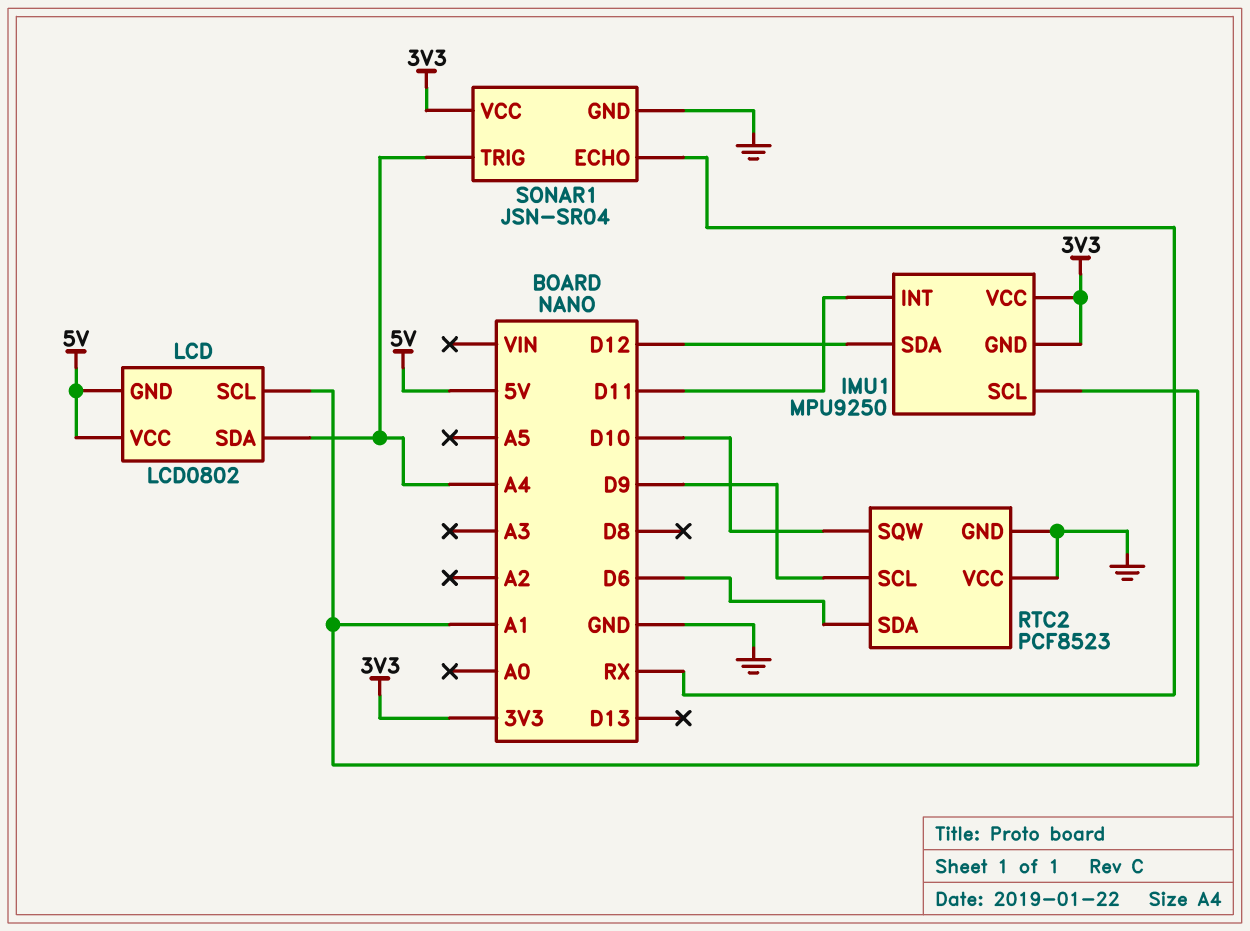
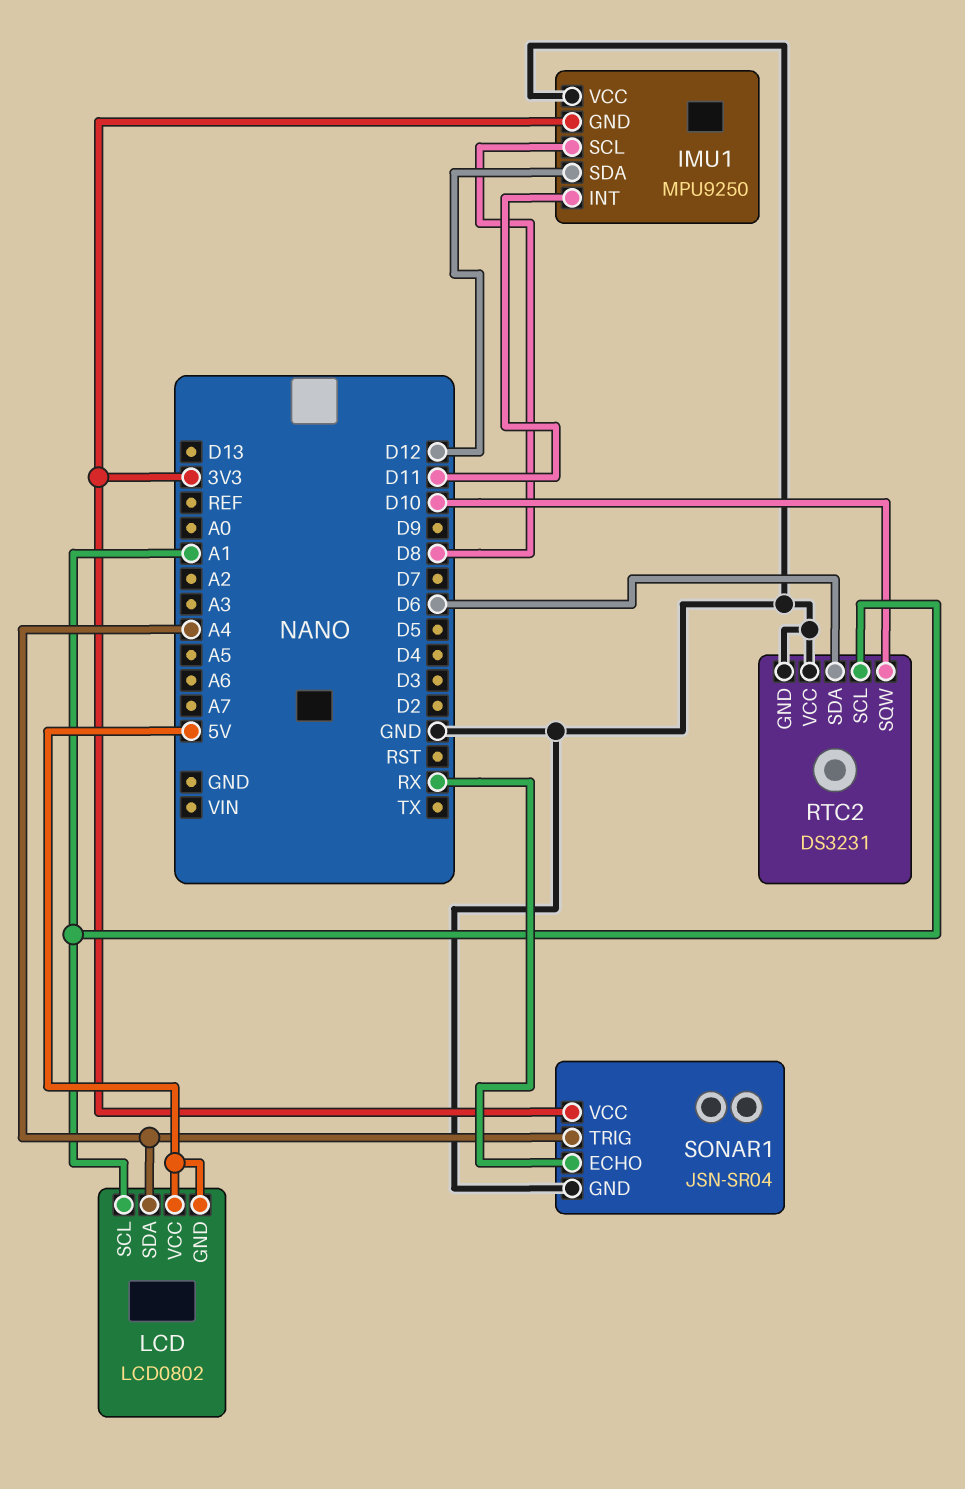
IMU1 pin SCL: A1 -> D8
IMU1 pin VCC: 3V3 -> GND
RTC2: PCF8523 -> DS3231
RTC2 pin SCL: D9 -> A1

